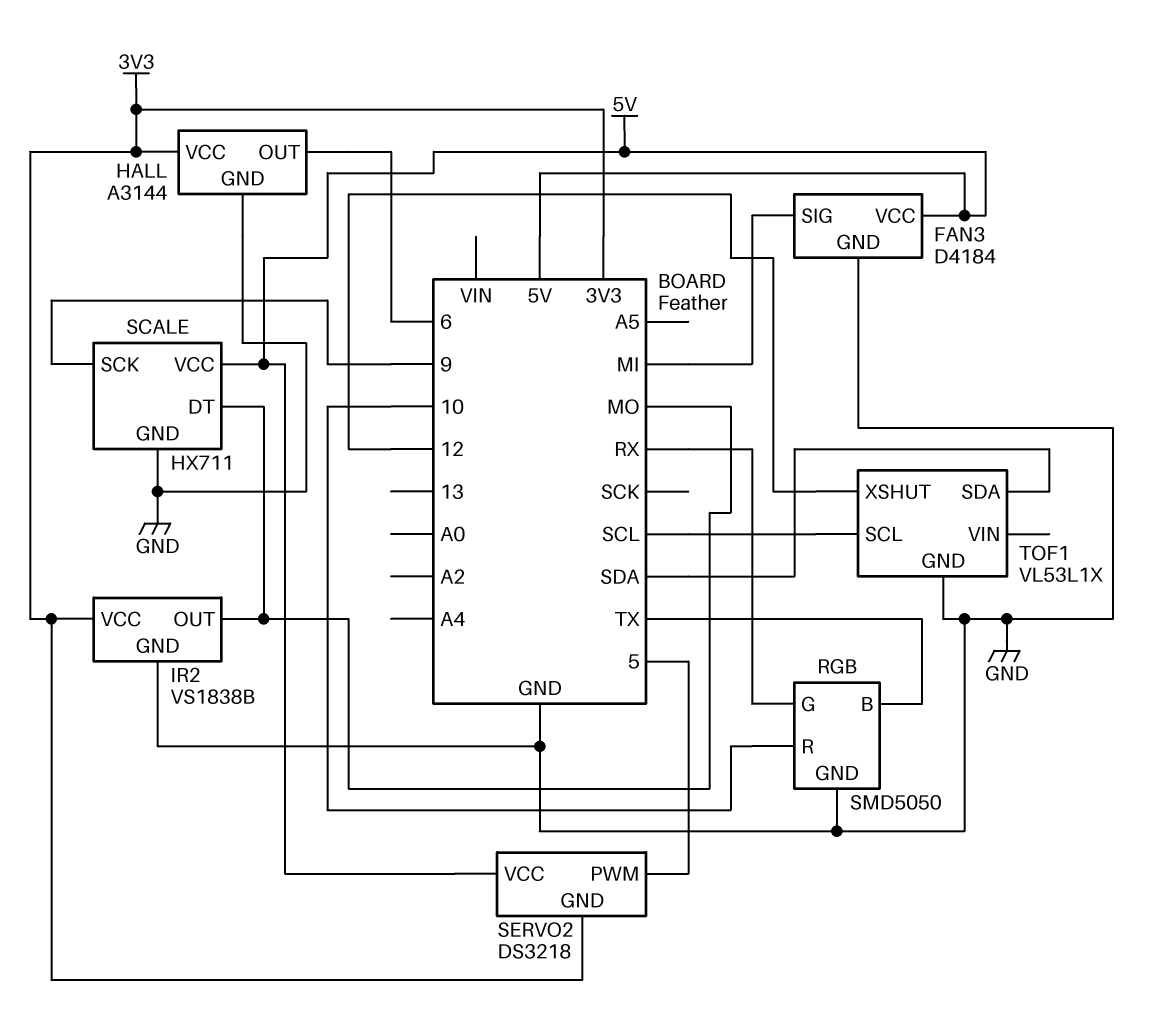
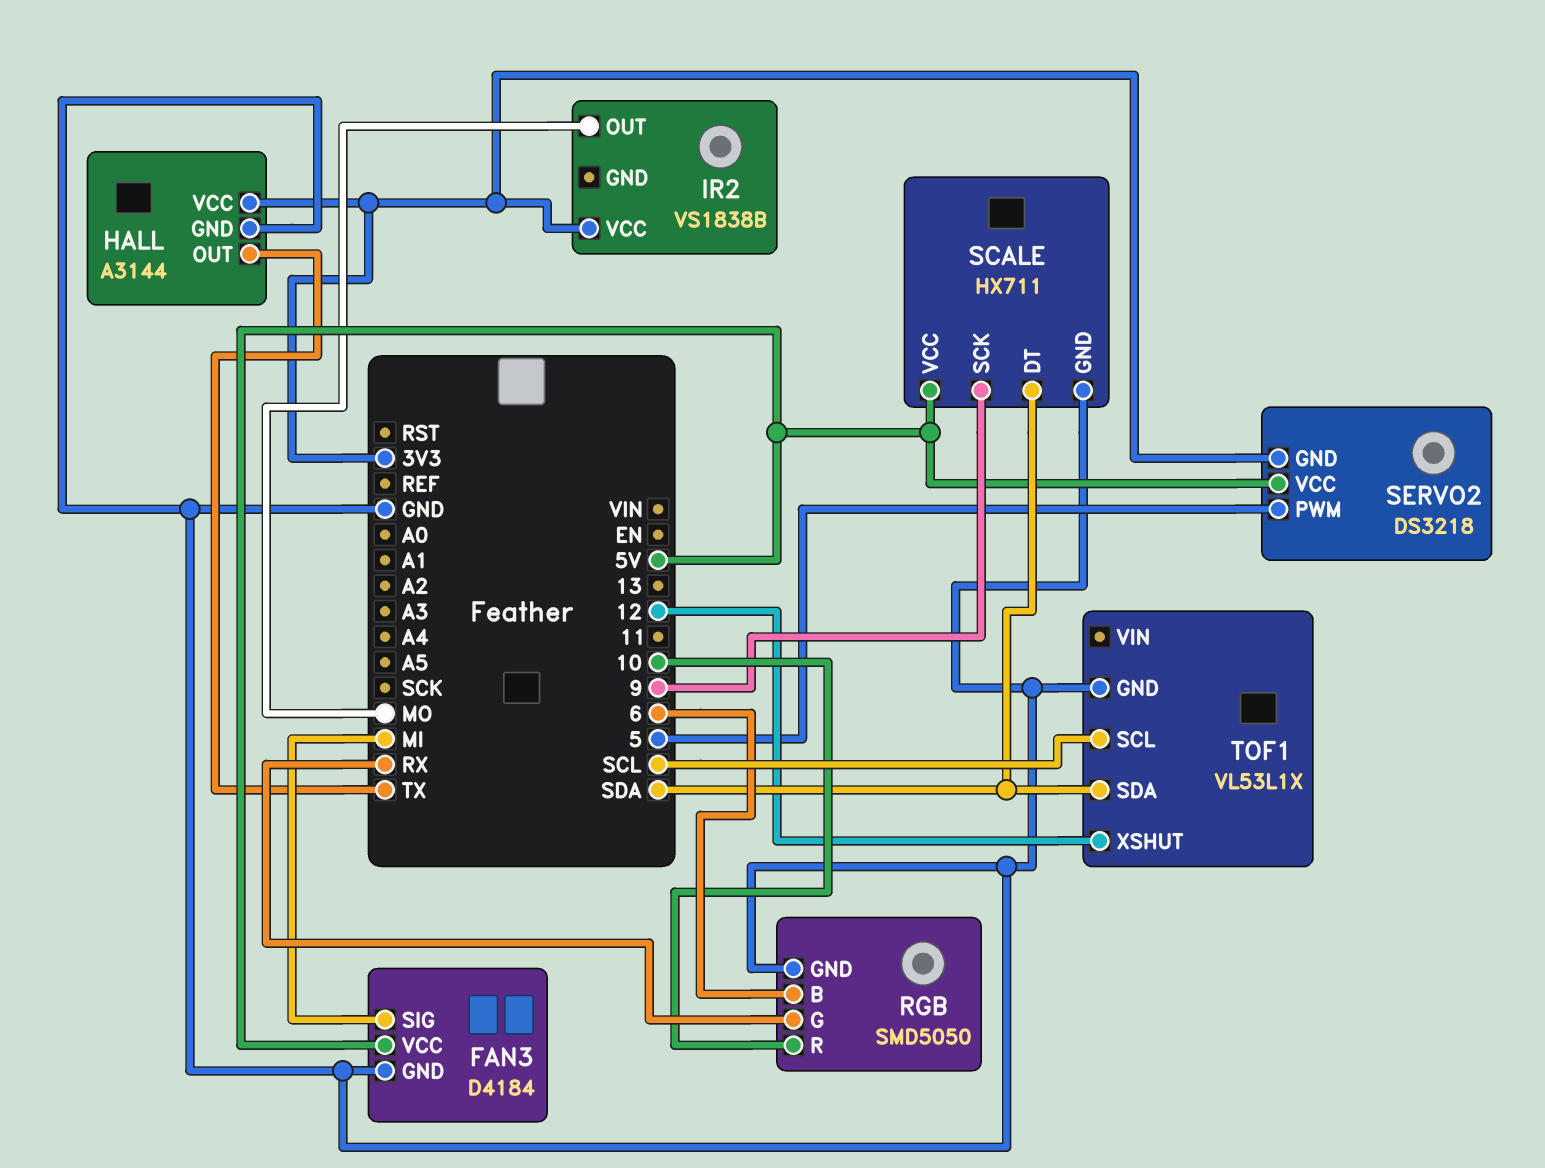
HALL pin OUT: 6 -> TX
IR2 pin GND: GND -> none
RGB pin B: TX -> 6
SCALE pin DT: MO -> SDA

